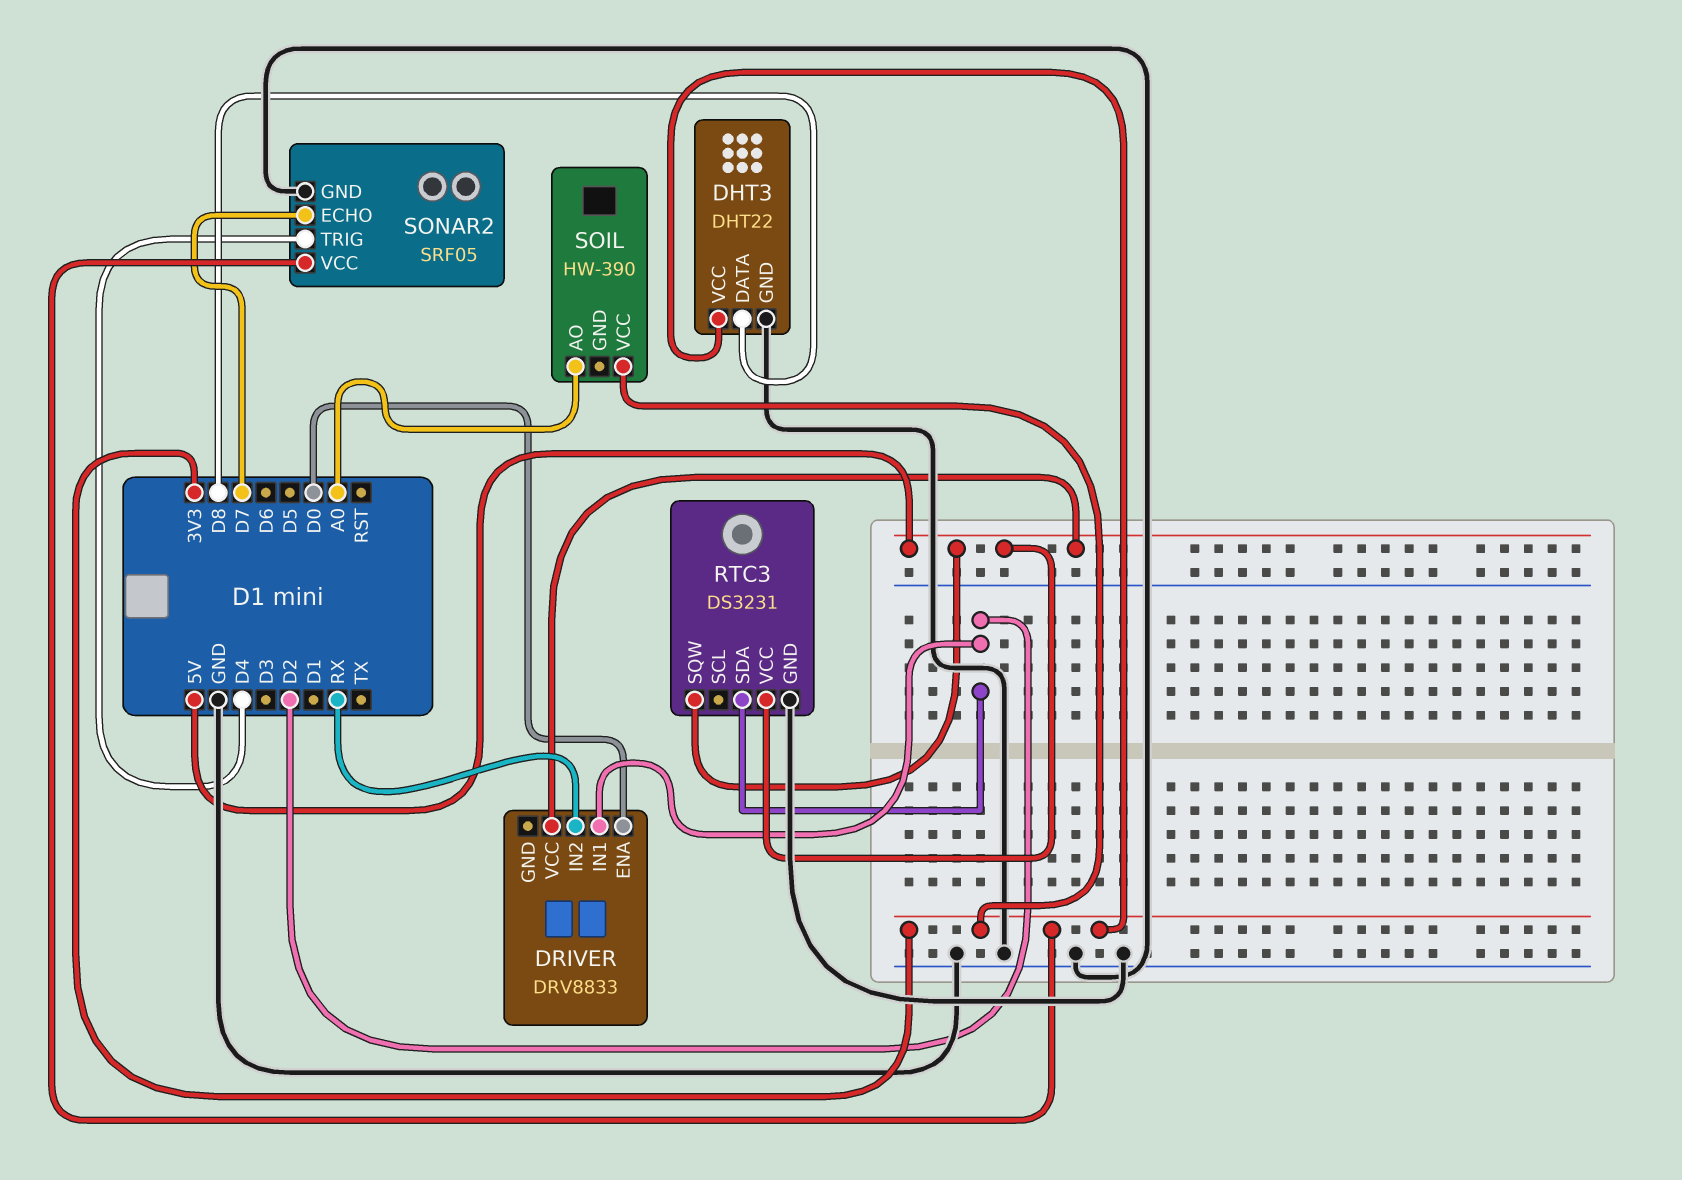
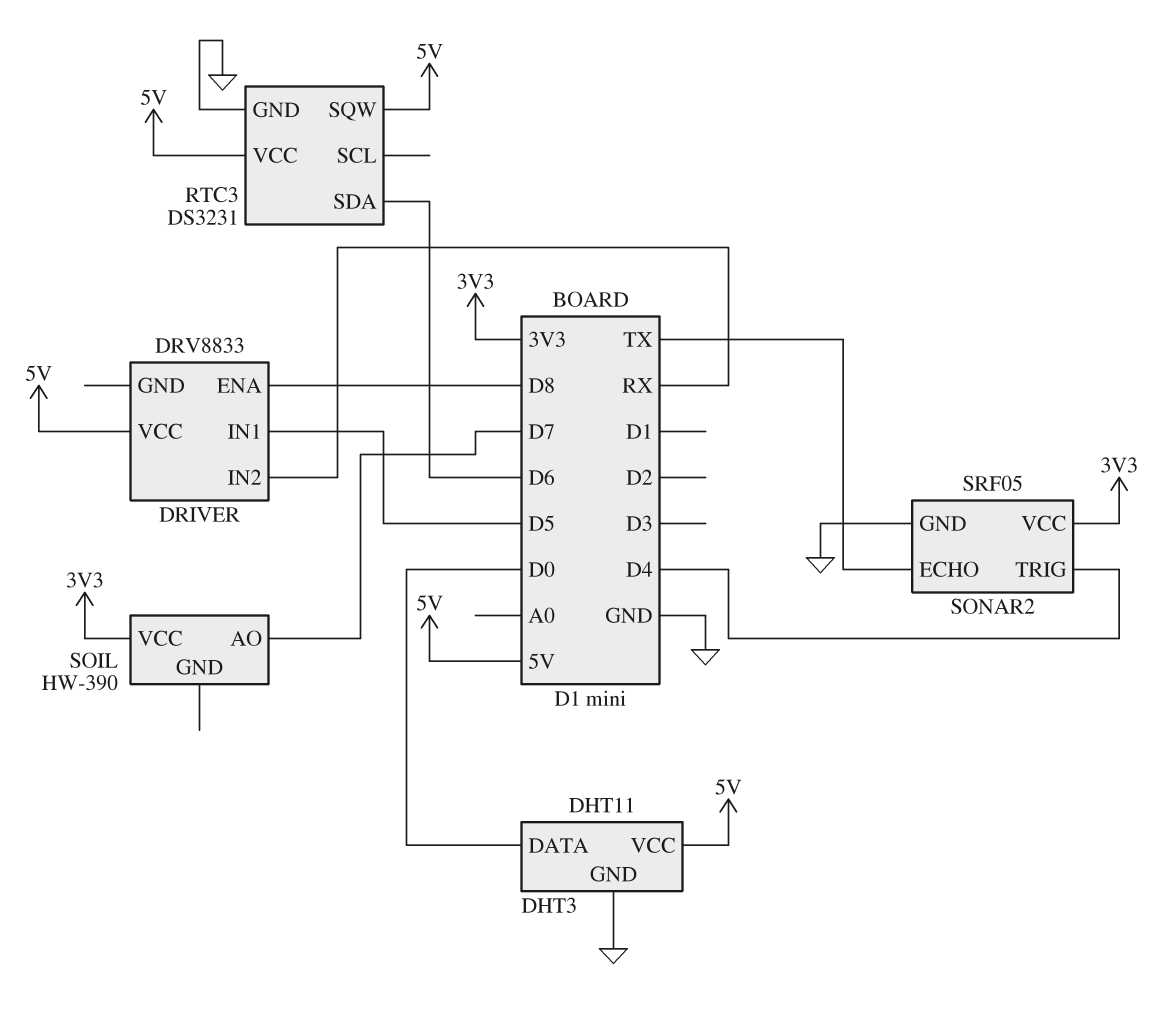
DHT3: DHT22 -> DHT11
DHT3 pin DATA: D8 -> D0
DHT3 pin VCC: 3V3 -> 5V
DRIVER pin ENA: D0 -> D8
DRIVER pin IN1: D2 -> D5
RTC3 pin SDA: D2 -> D6
SOIL pin AO: A0 -> D7
SONAR2 pin ECHO: D7 -> TX

